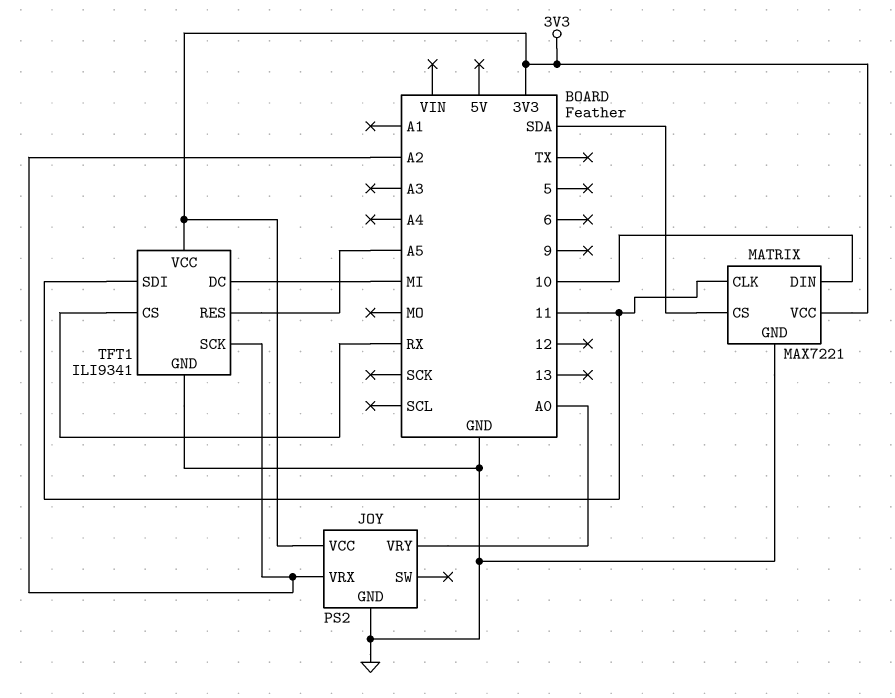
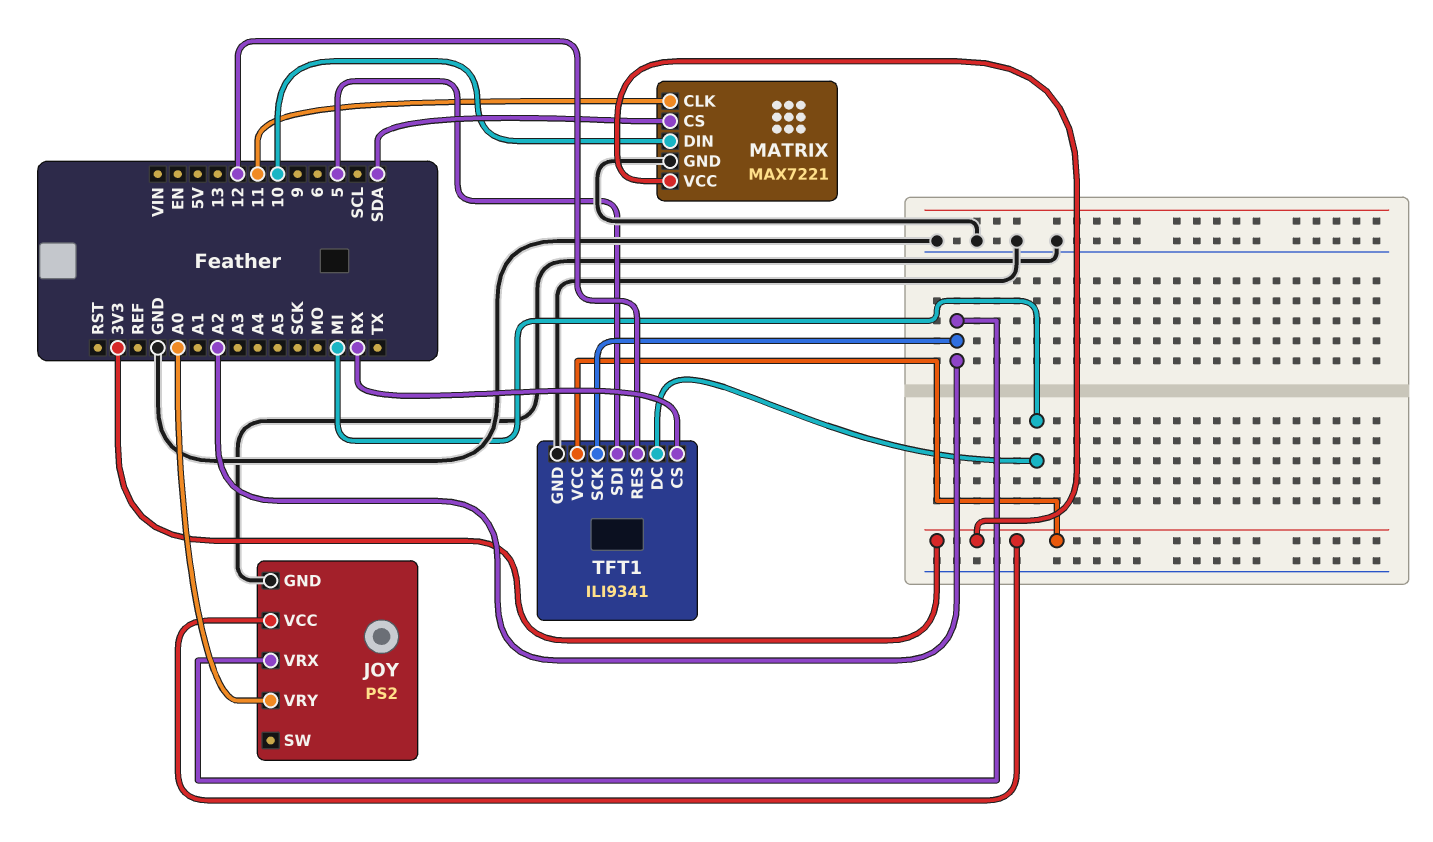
TFT1 pin RES: A5 -> 12
TFT1 pin SDI: 11 -> 5

